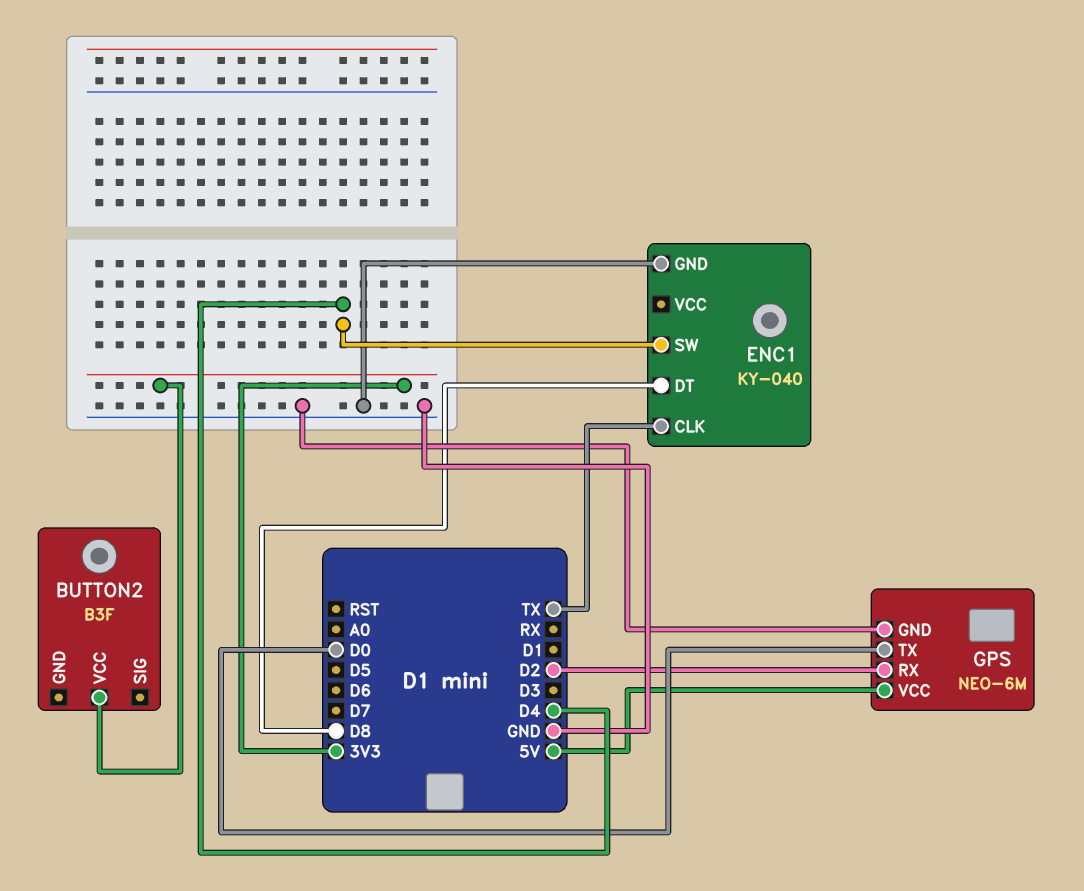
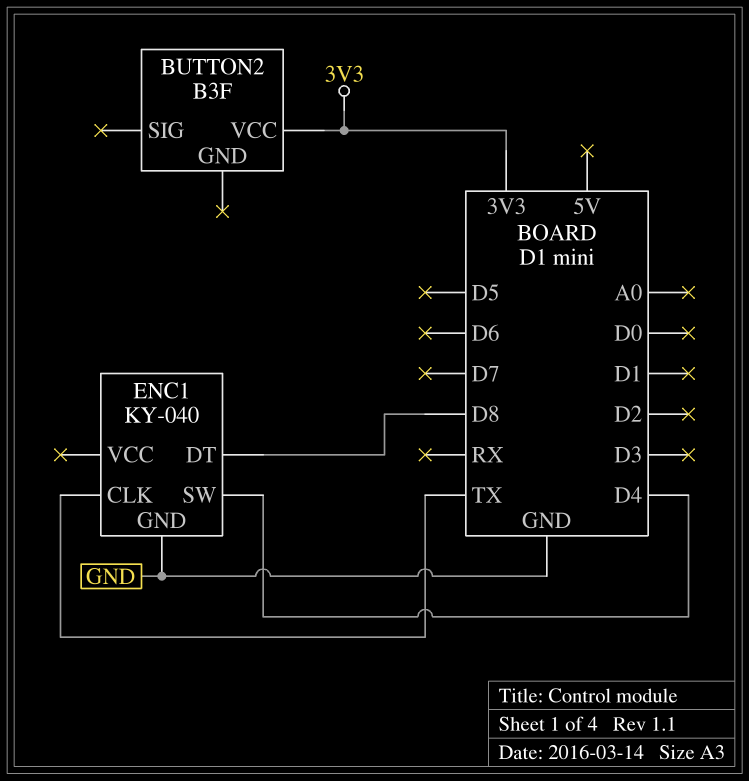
GPS: NEO-6M -> none
GPS pin GND: GND -> none
GPS pin RX: D2 -> none
GPS pin TX: D0 -> none
GPS pin VCC: 5V -> none

